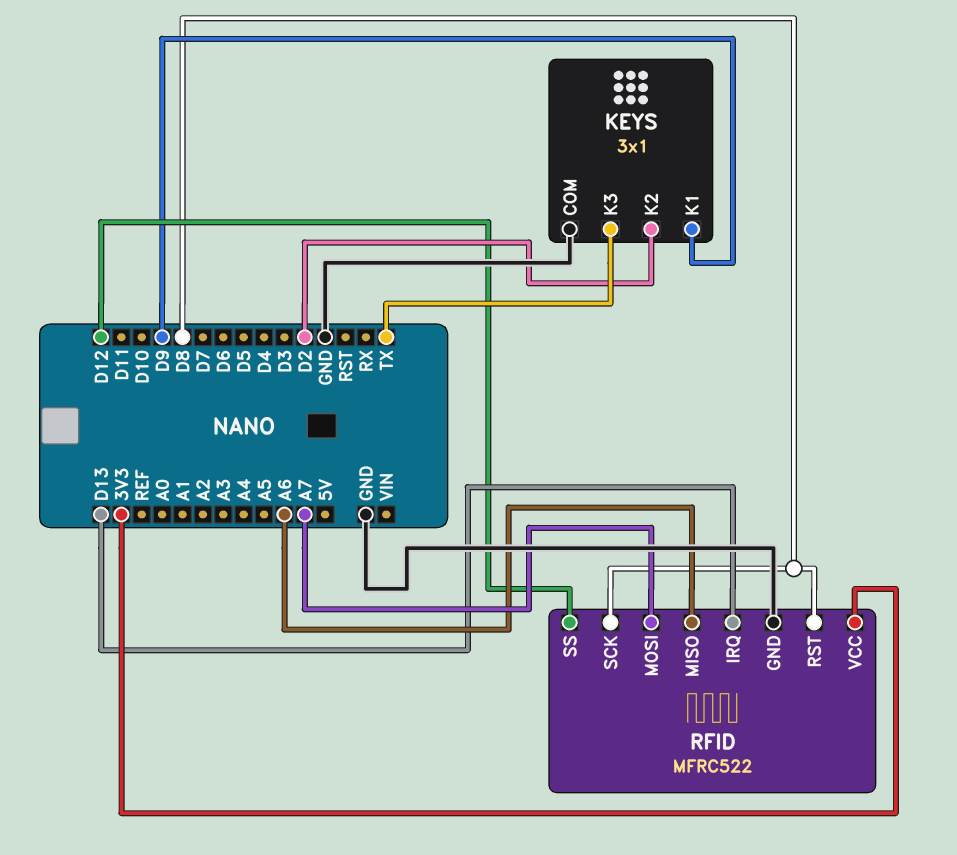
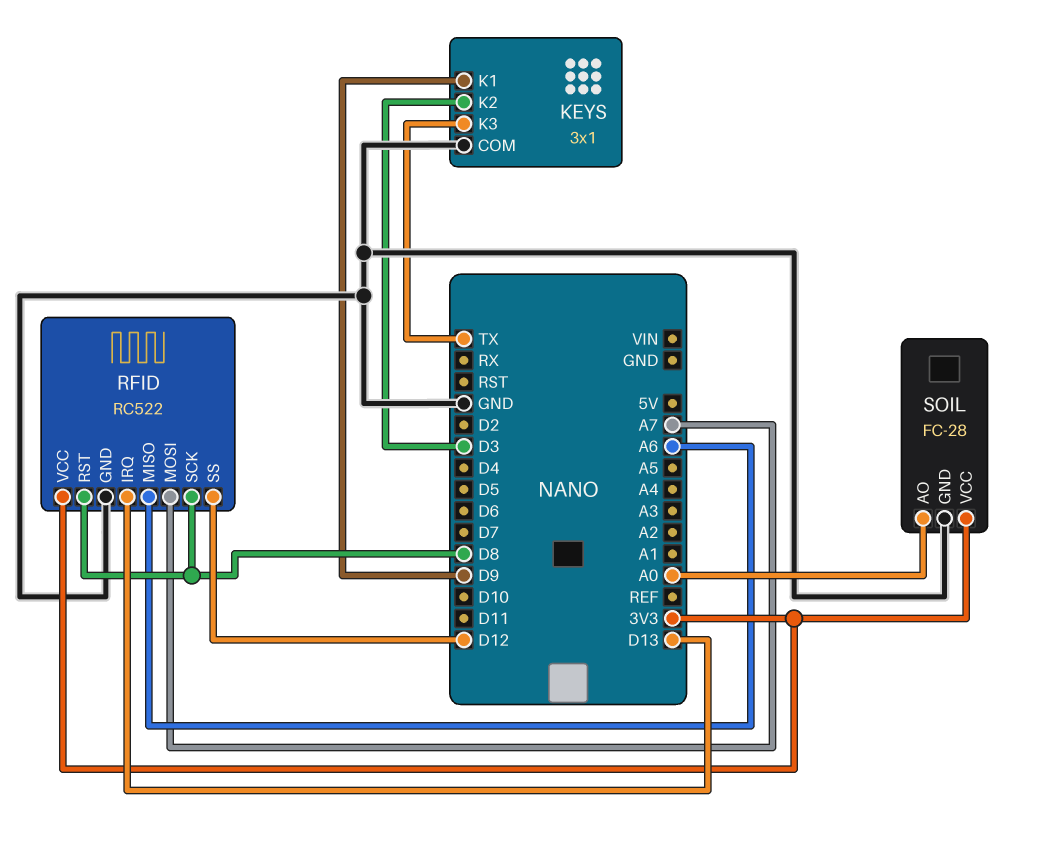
KEYS pin K2: D2 -> D3
RFID: MFRC522 -> RC522
SOIL: none -> FC-28
SOIL pin AO: none -> A0
SOIL pin GND: none -> GND
SOIL pin VCC: none -> 3V3

